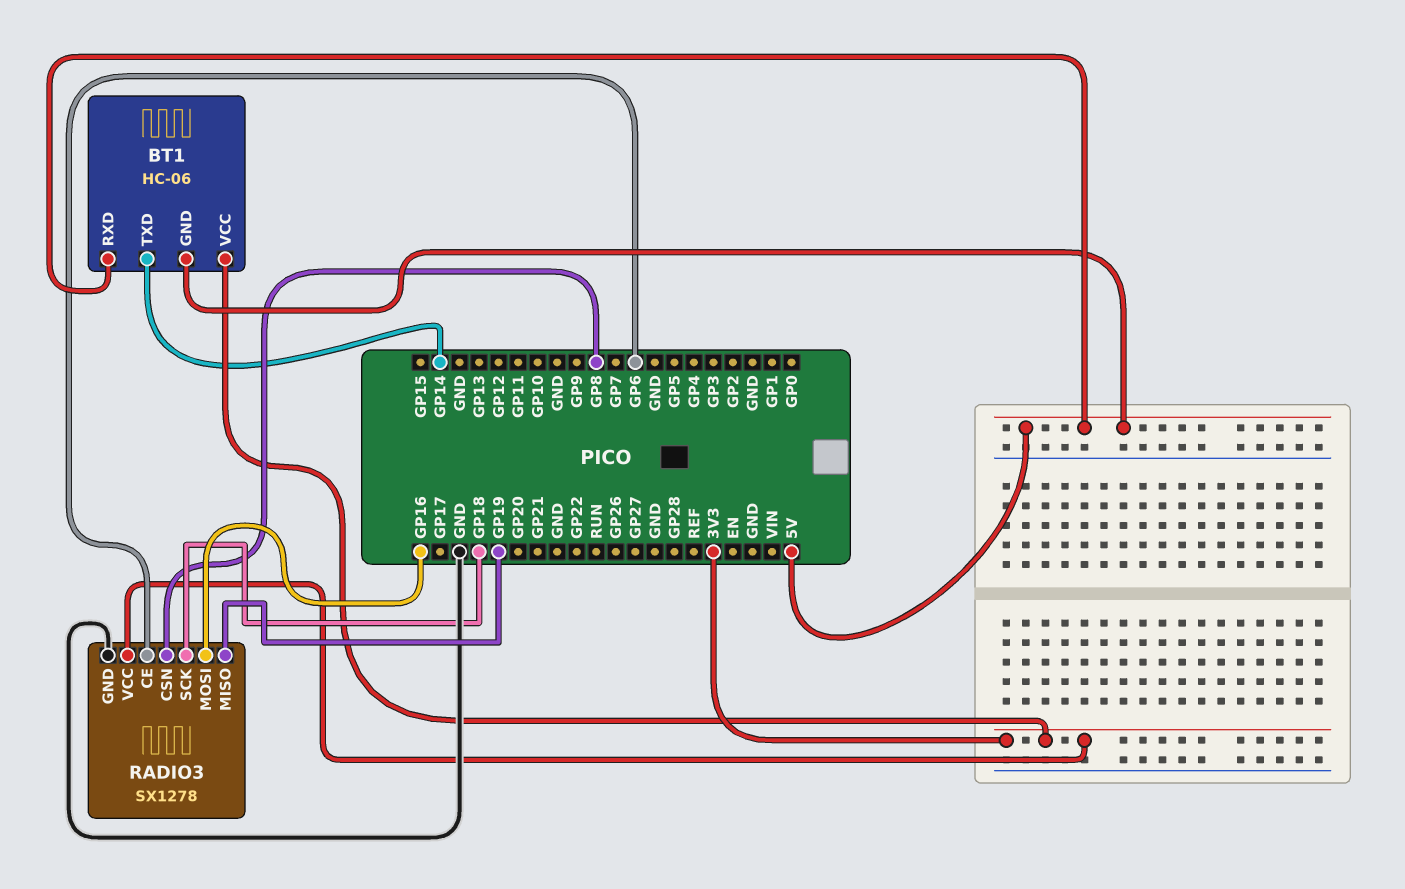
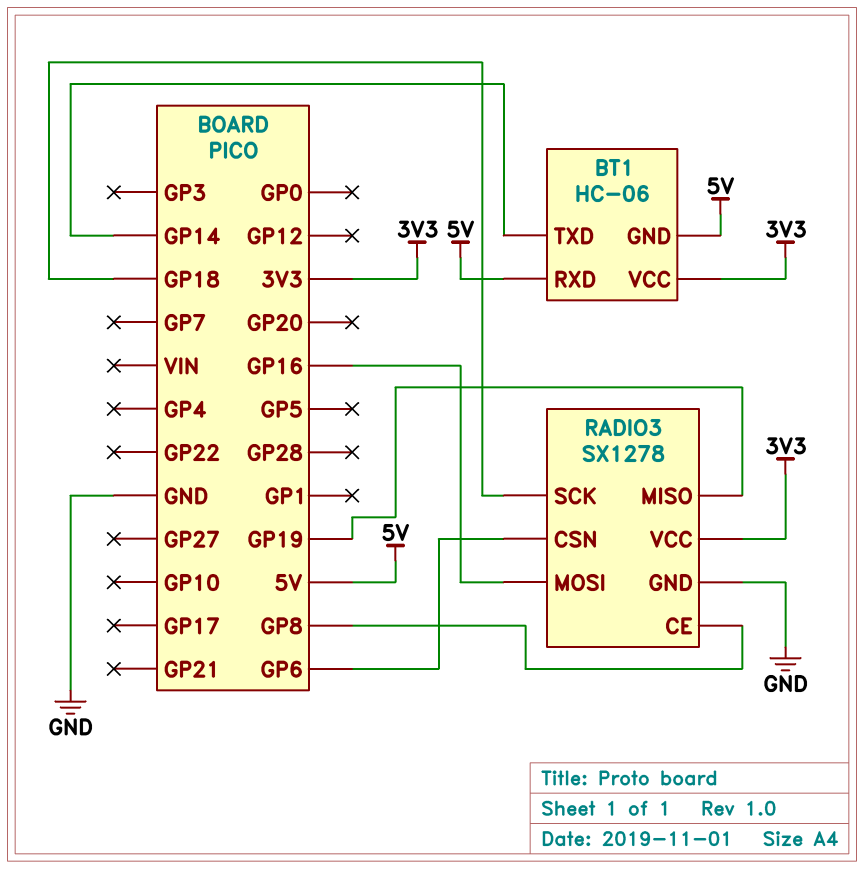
RADIO3 pin CE: GP6 -> GP8
RADIO3 pin CSN: GP8 -> GP6

